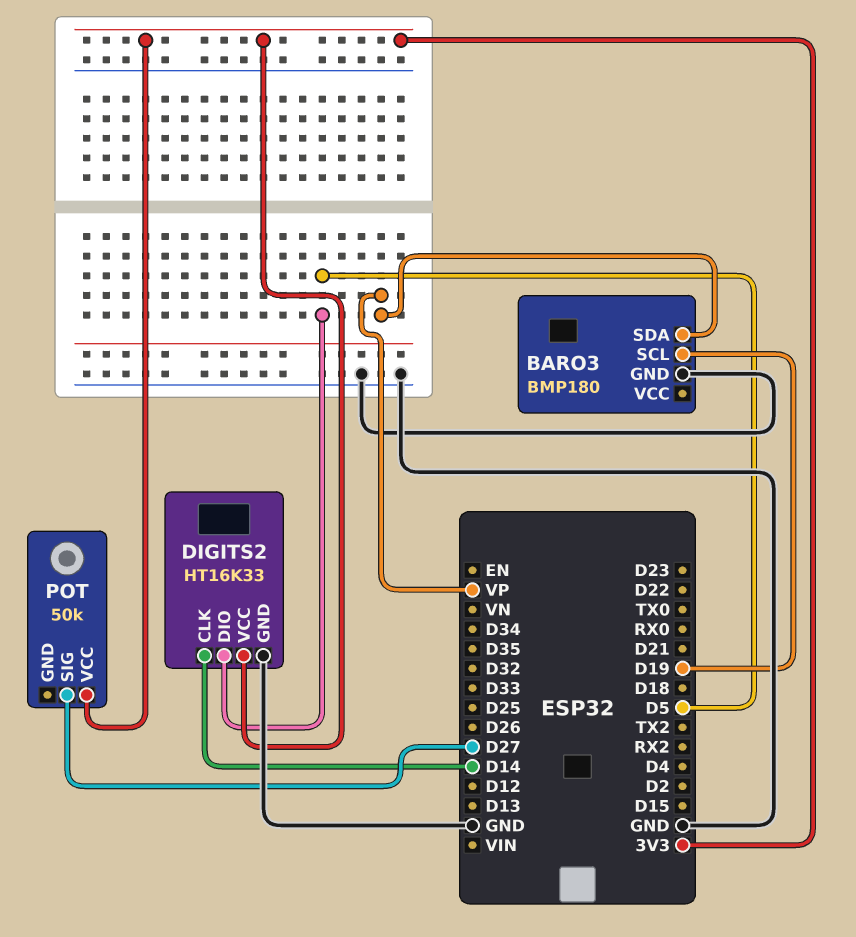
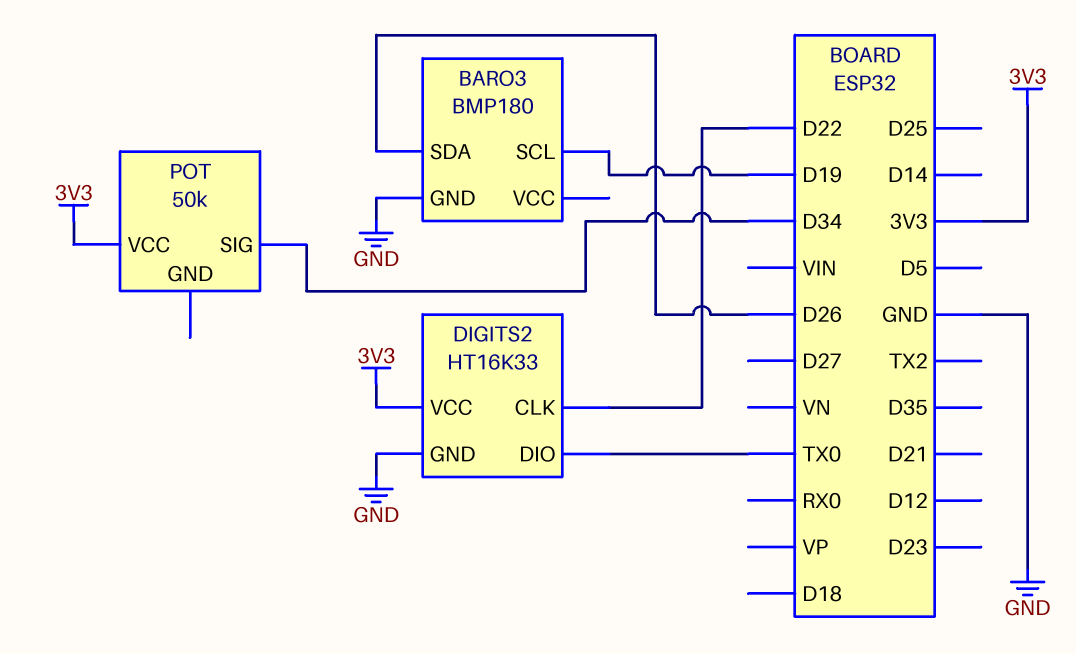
BARO3 pin SDA: VP -> D26
DIGITS2 pin CLK: D14 -> D22
DIGITS2 pin DIO: D5 -> TX0
POT pin SIG: D27 -> D34

